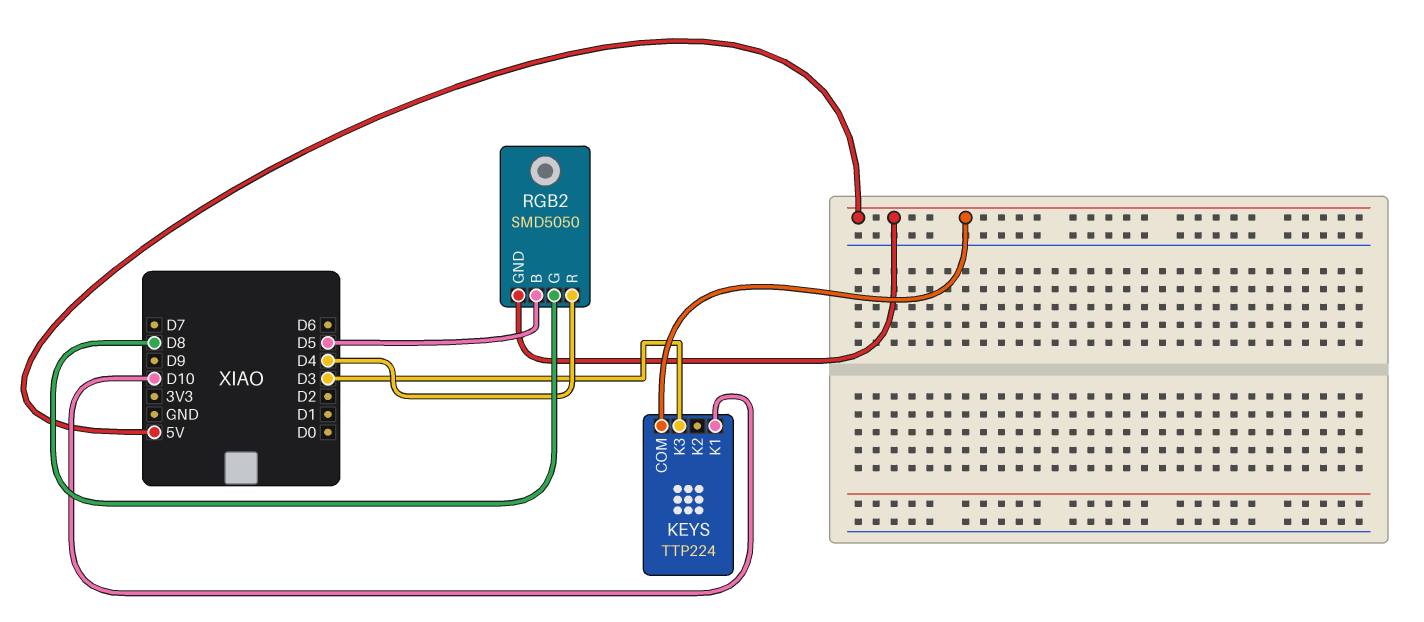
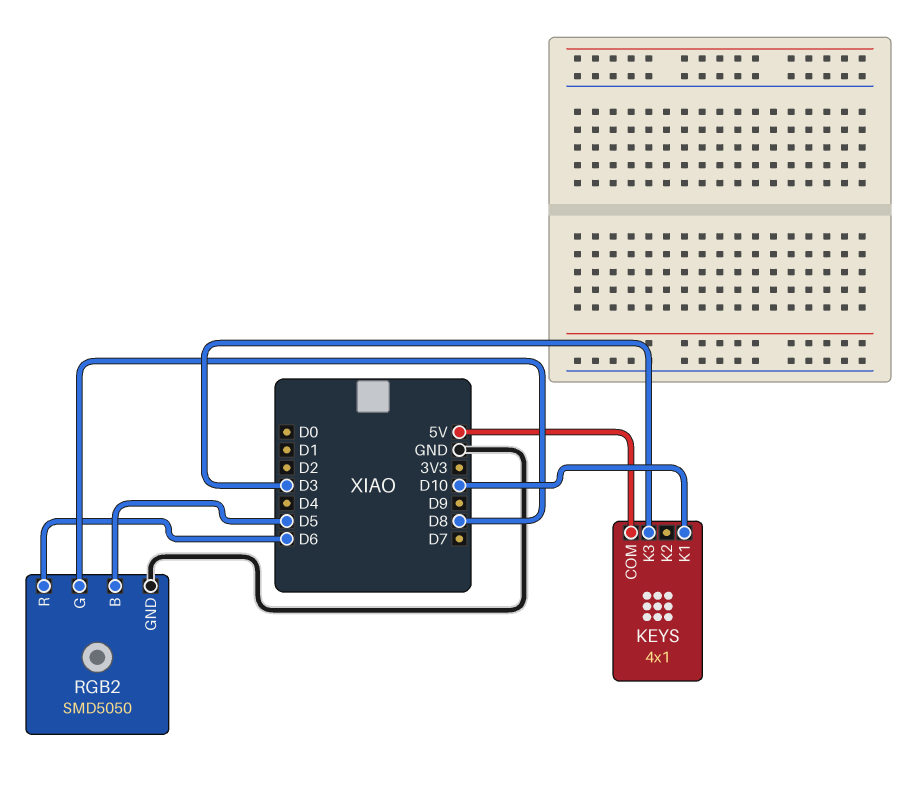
KEYS: TTP224 -> 4x1
RGB2 pin GND: 5V -> GND
RGB2 pin R: D4 -> D6

